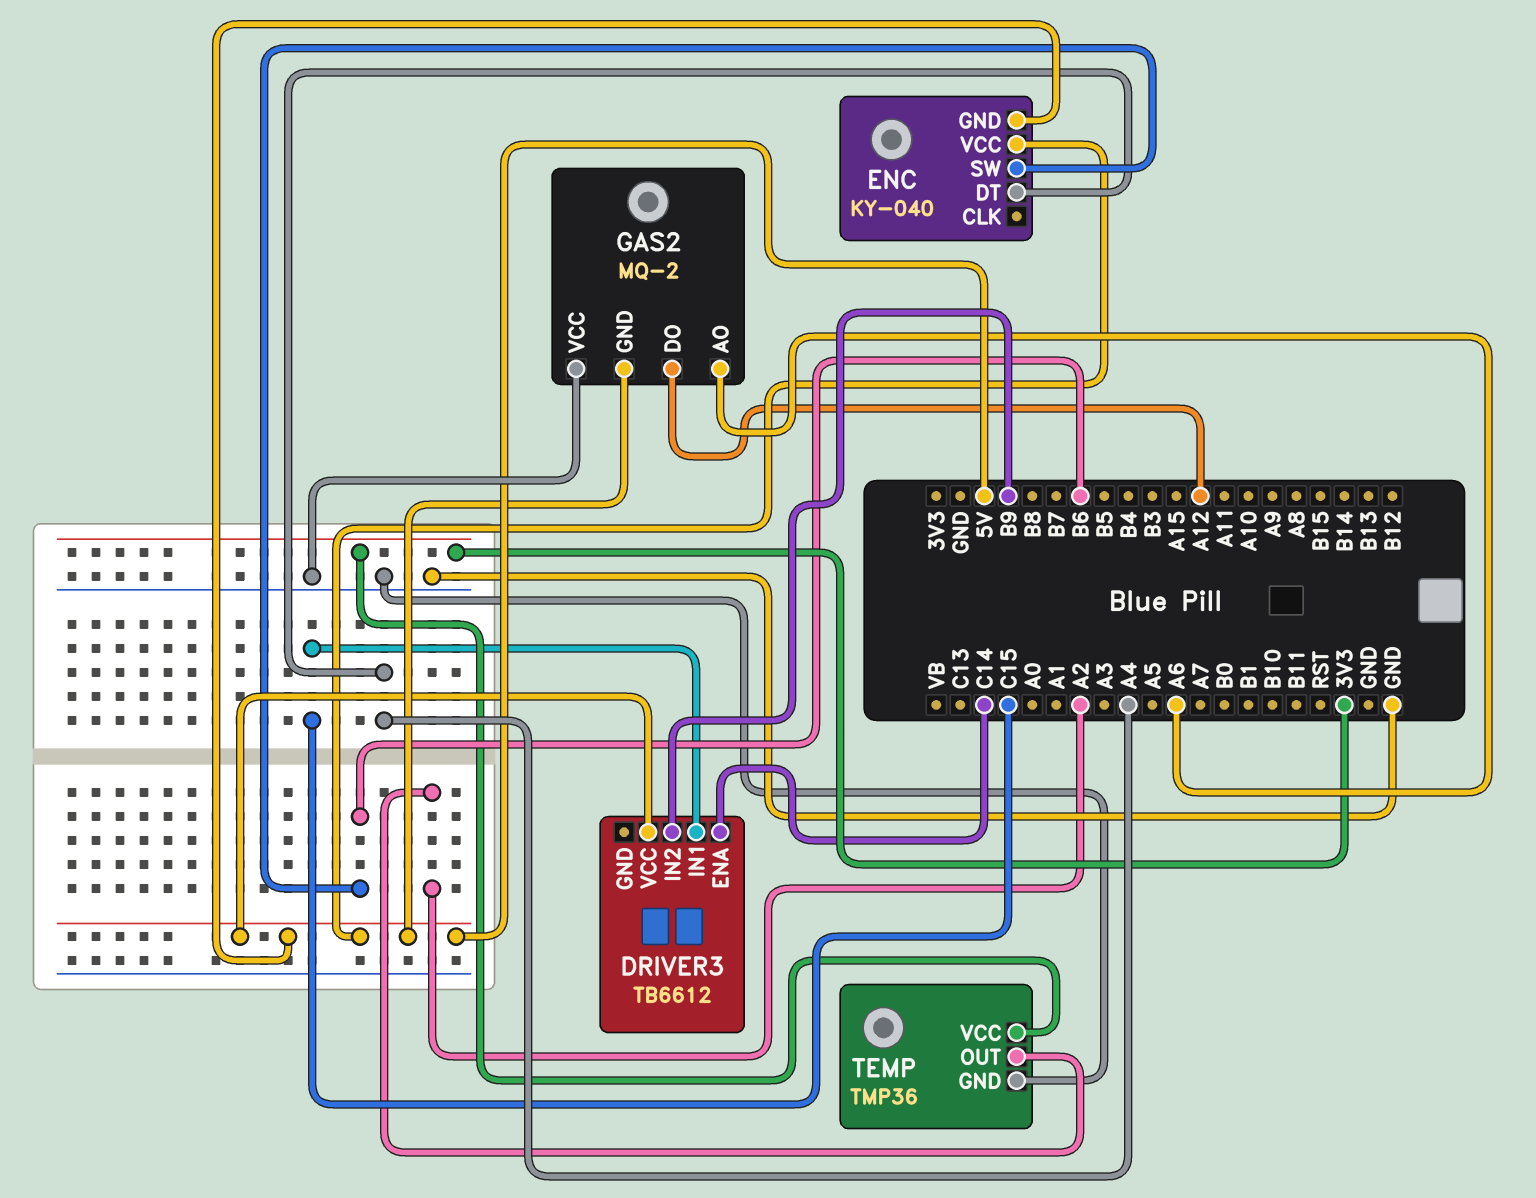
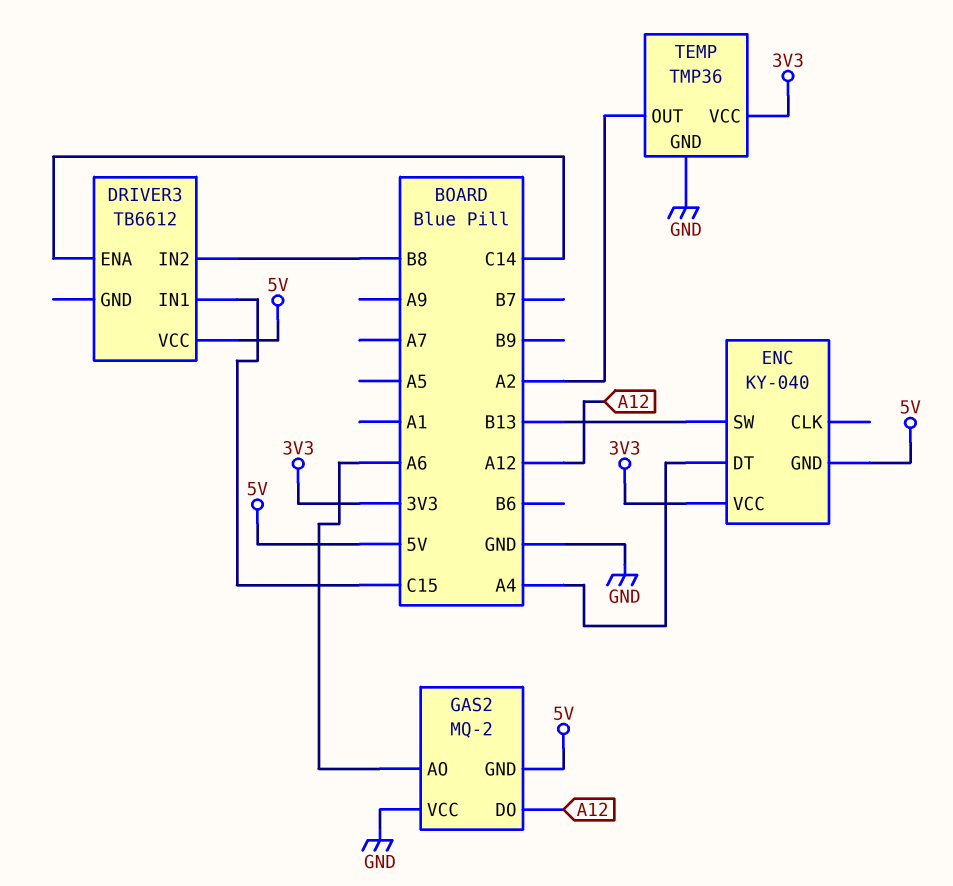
DRIVER3 pin IN2: B9 -> B8
ENC pin SW: B6 -> B13
ENC pin VCC: 5V -> 3V3

